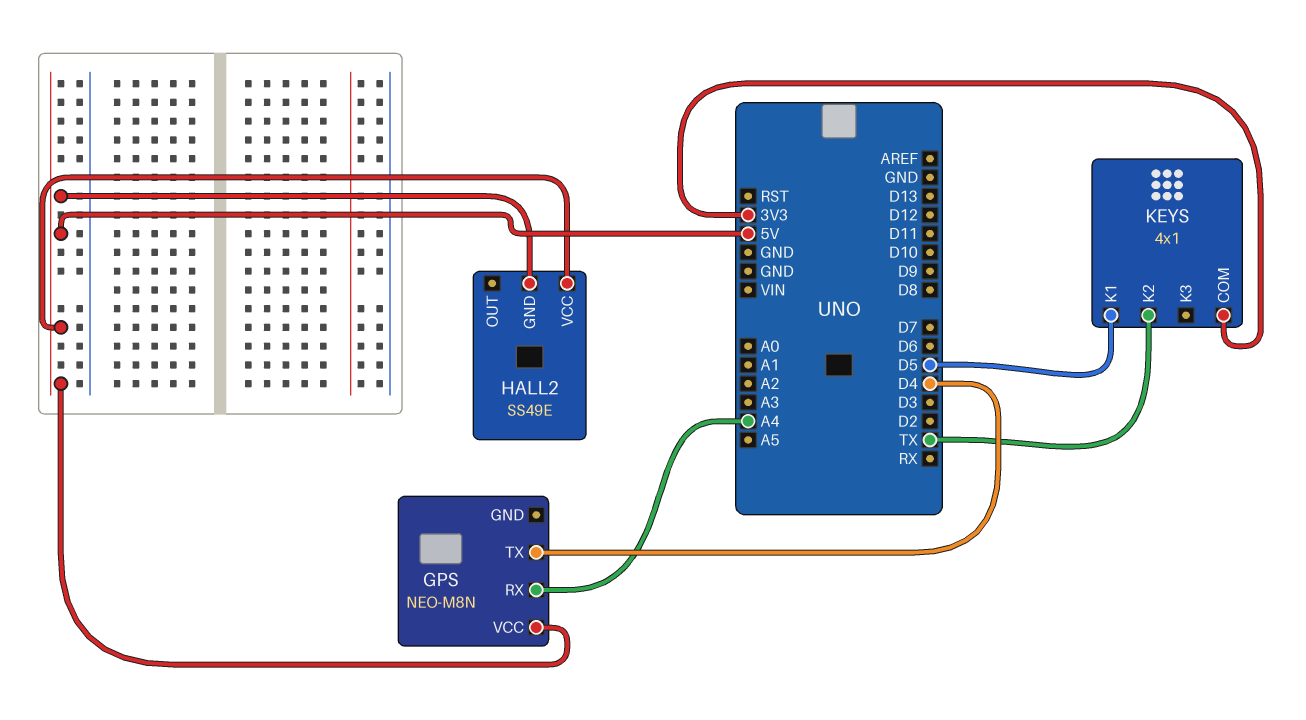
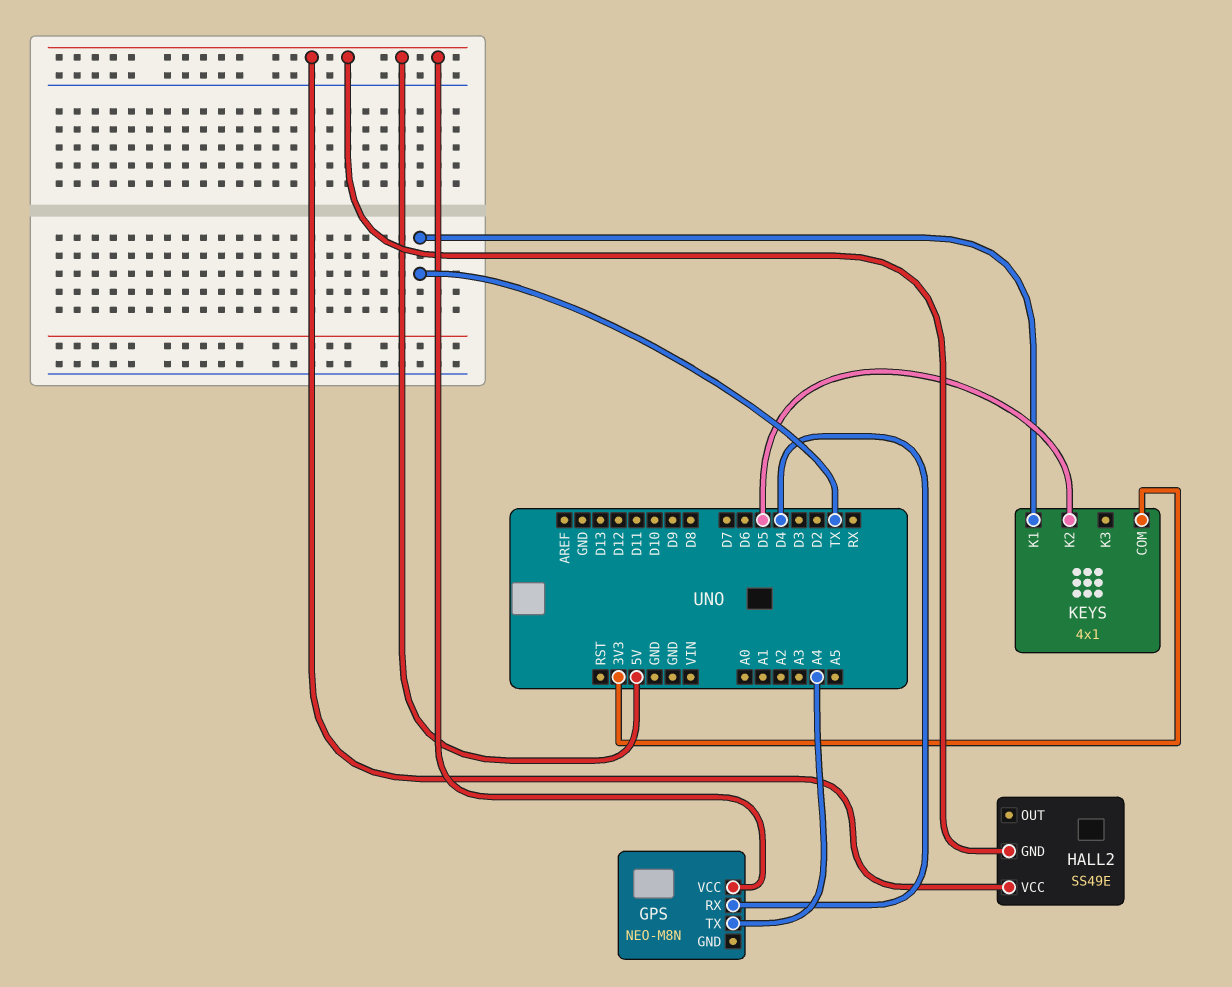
GPS pin RX: A4 -> D4
GPS pin TX: D4 -> A4
KEYS pin K1: D5 -> TX
KEYS pin K2: TX -> D5

